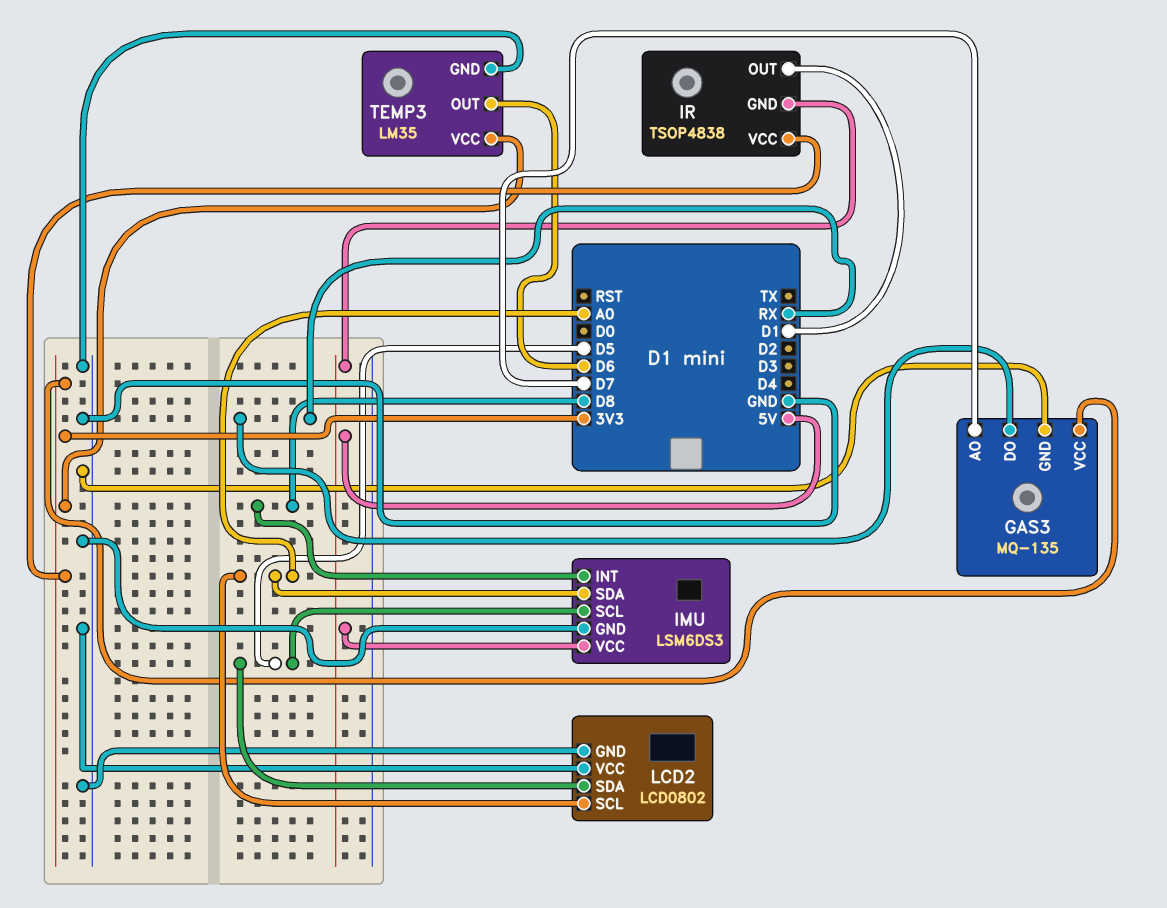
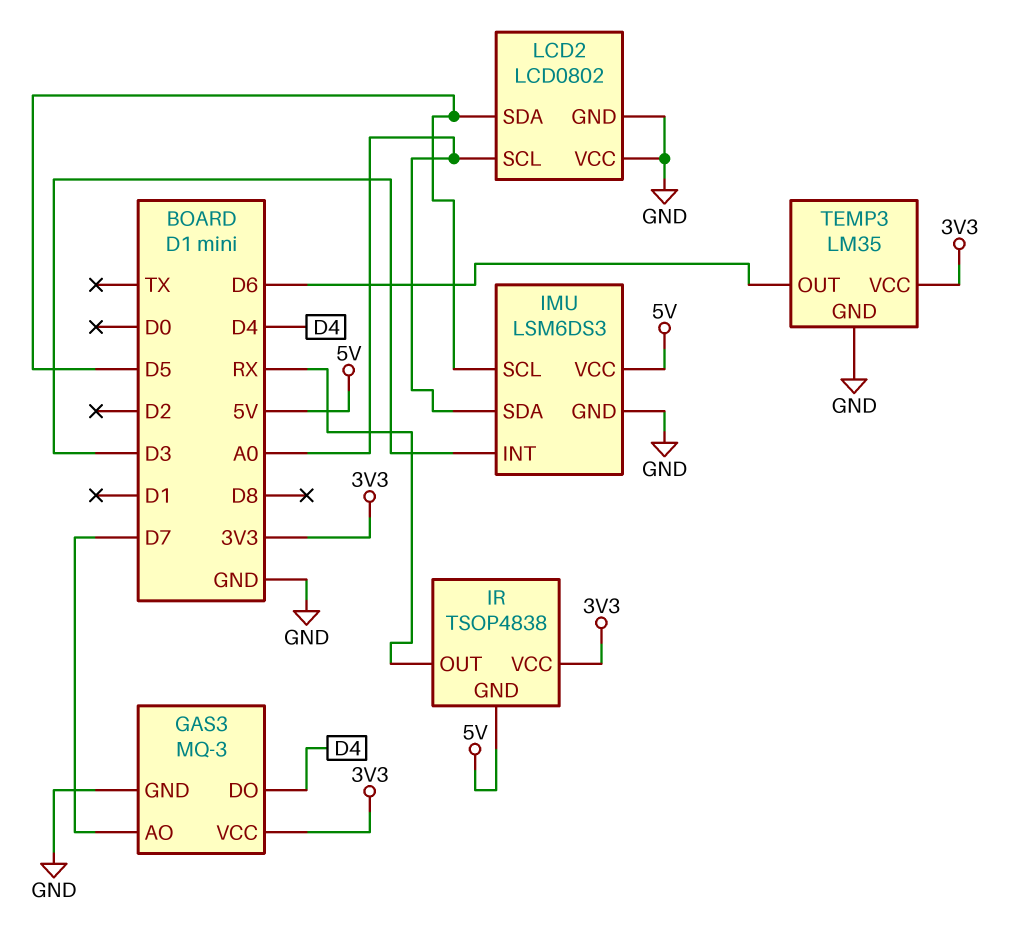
GAS3: MQ-135 -> MQ-3
GAS3 pin DO: RX -> D4
IMU pin INT: D8 -> D3
IR pin OUT: D1 -> RX

